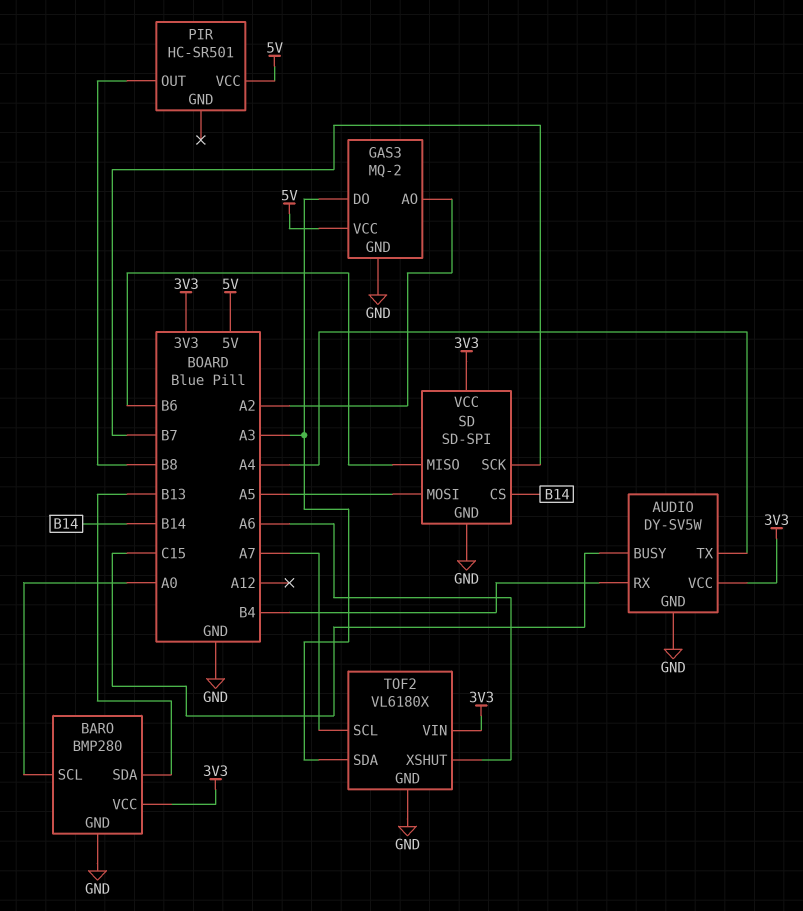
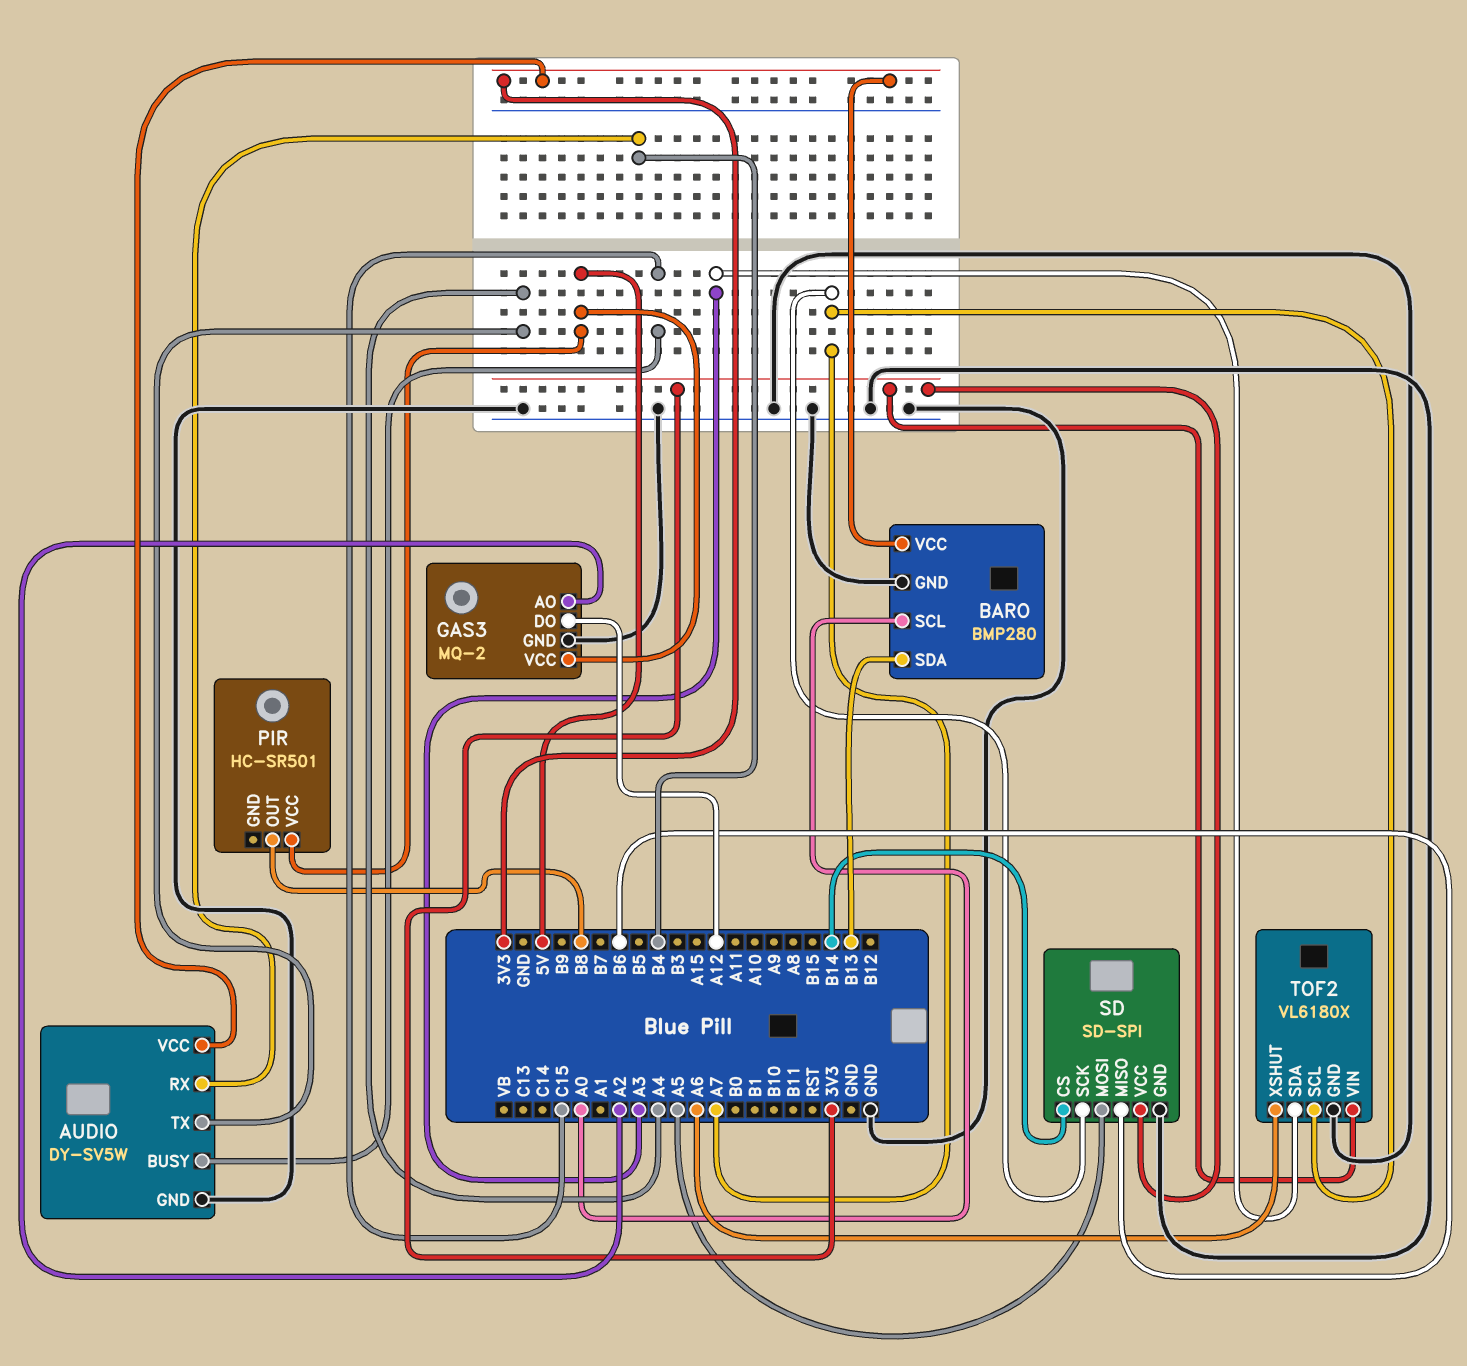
GAS3 pin DO: A3 -> A12
SD pin SCK: B7 -> A7

